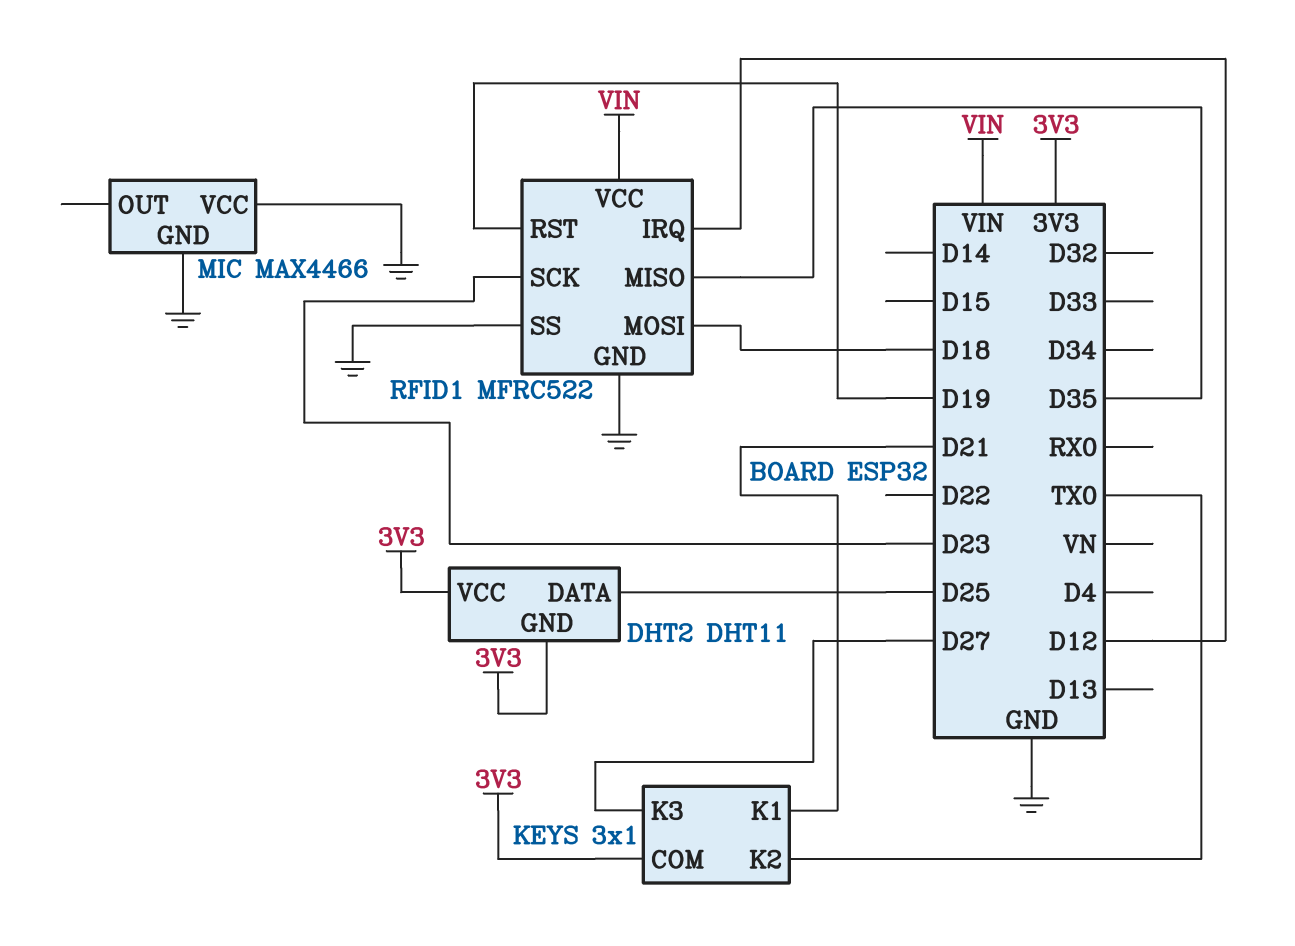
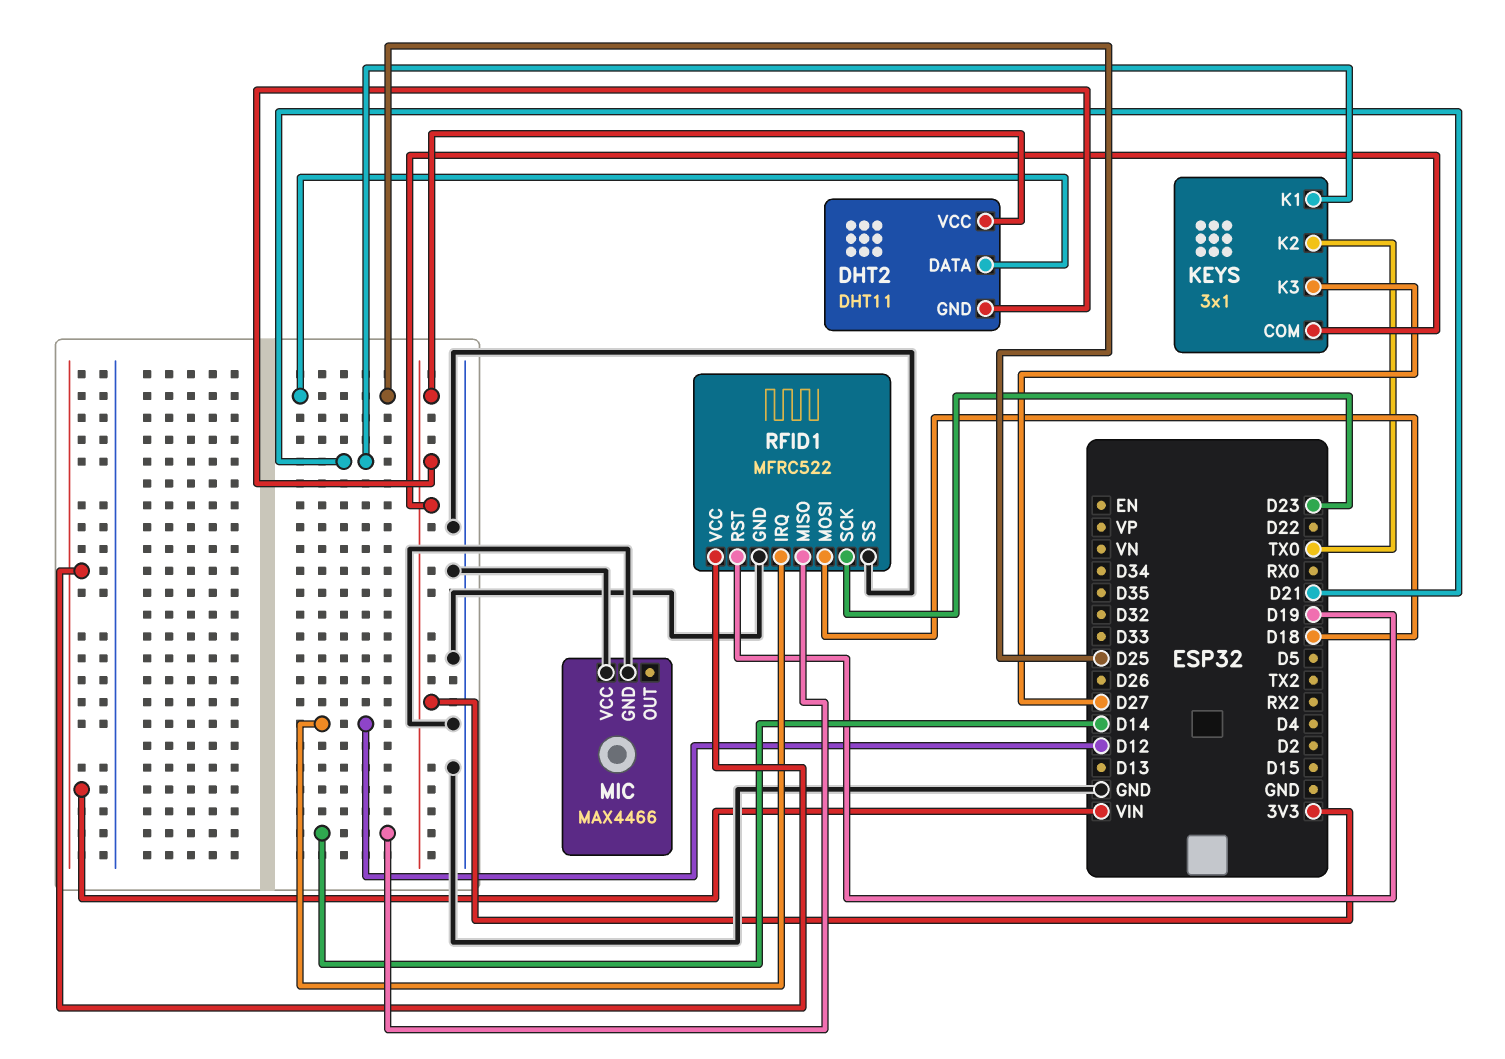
RFID1 pin MISO: D35 -> D14

